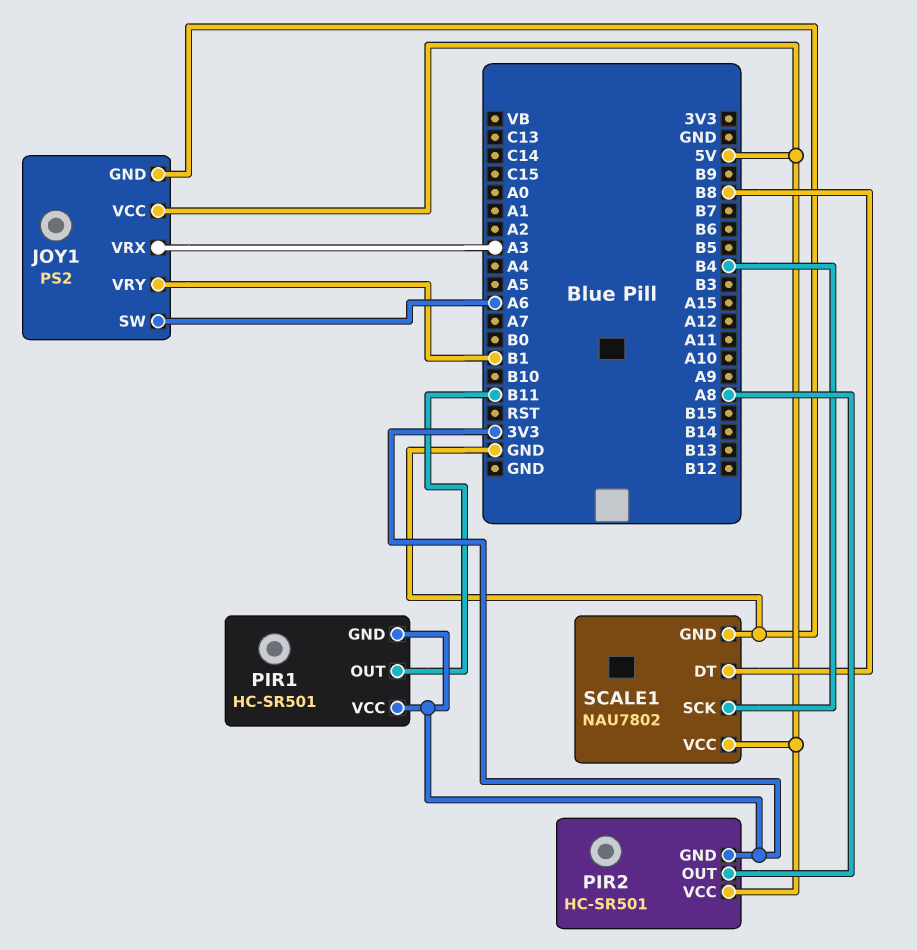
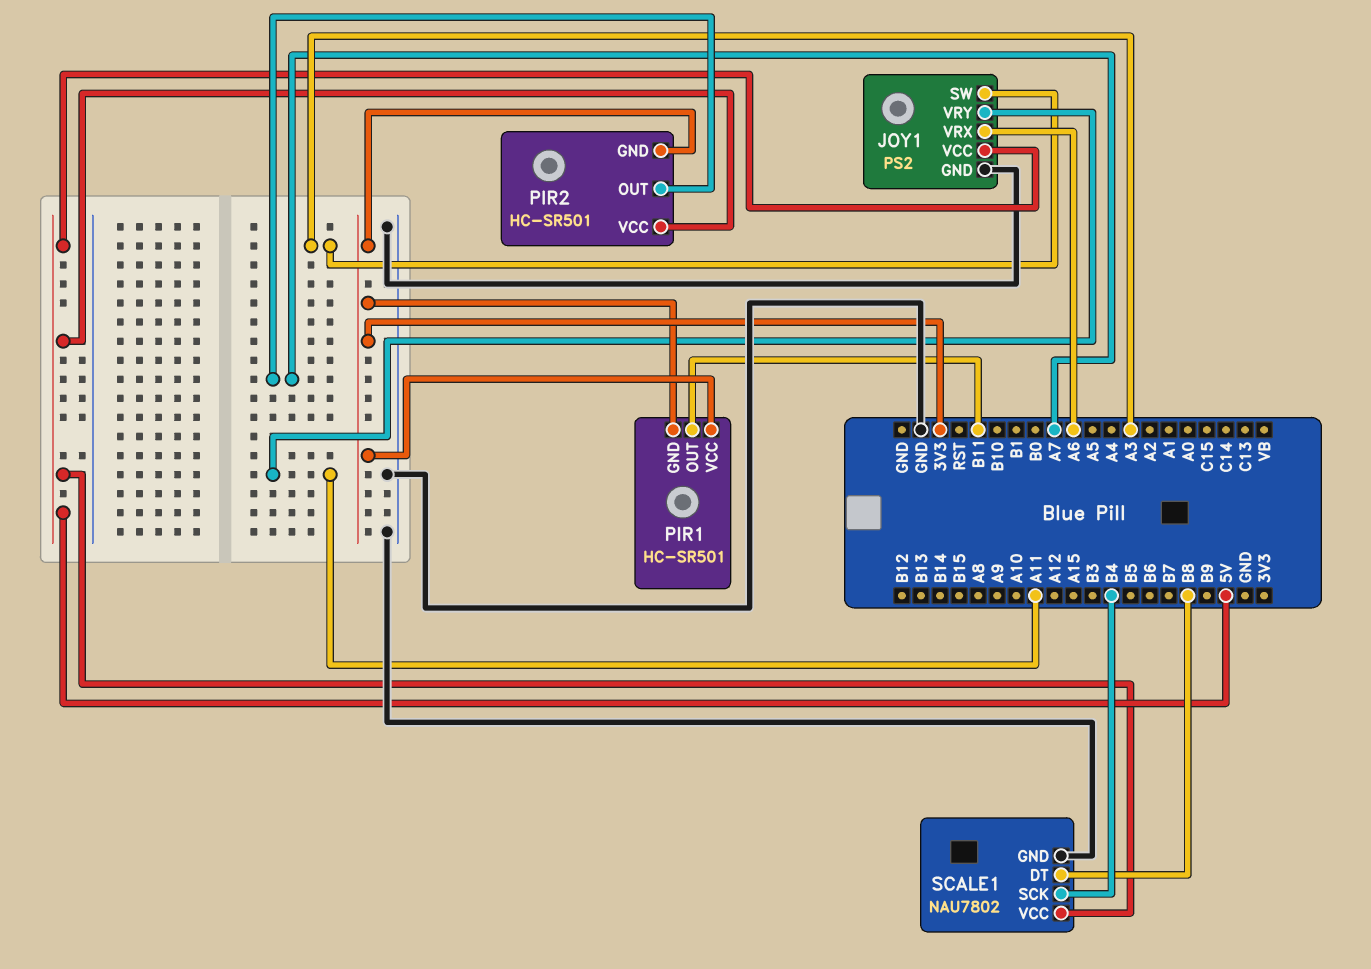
JOY1 pin SW: A6 -> A3
JOY1 pin VRX: A3 -> A6
JOY1 pin VRY: B1 -> A11
PIR2 pin OUT: A8 -> A7

